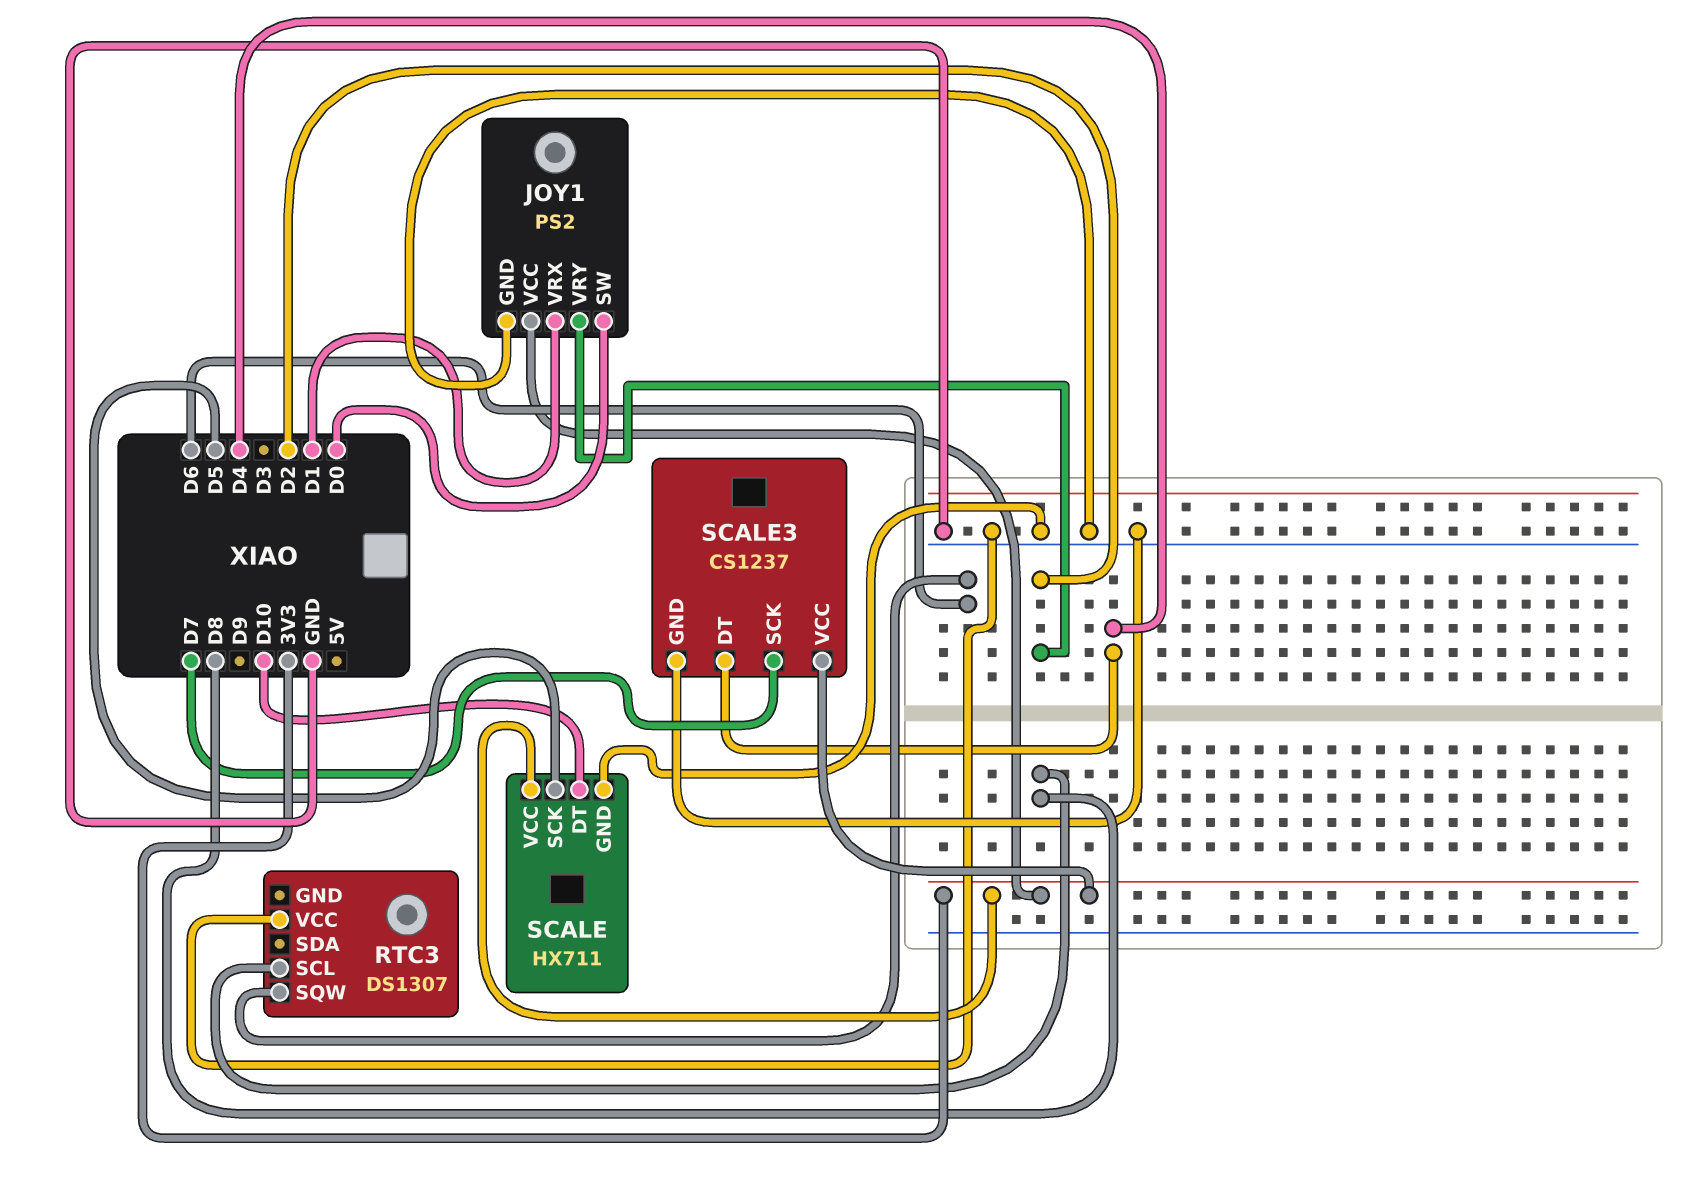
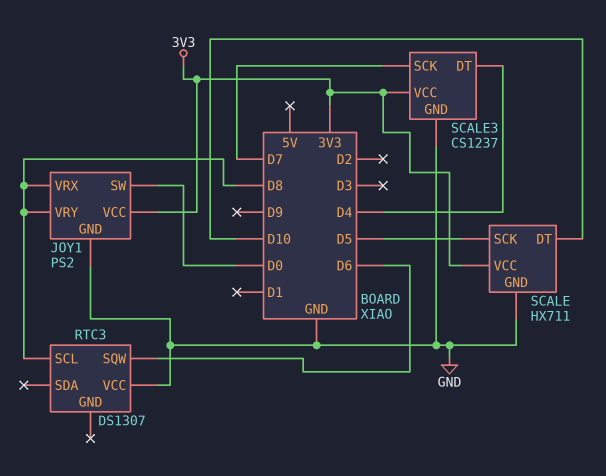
JOY1 pin VRX: D1 -> D8
JOY1 pin VRY: D2 -> D8

